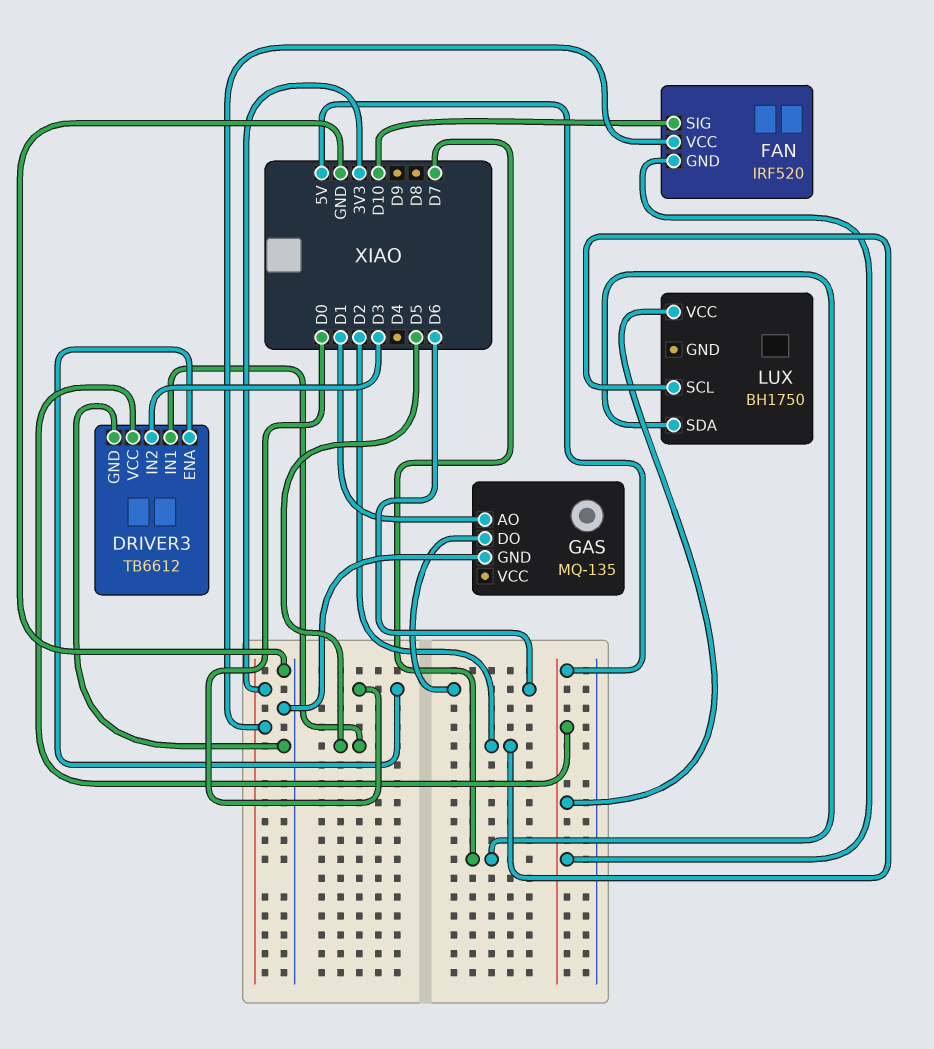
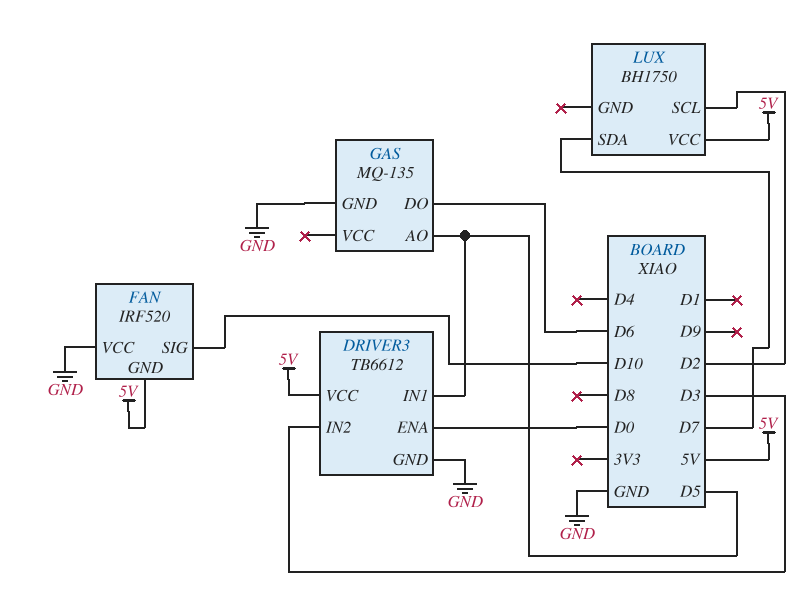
FAN pin VCC: 3V3 -> GND
GAS pin AO: D1 -> D5

